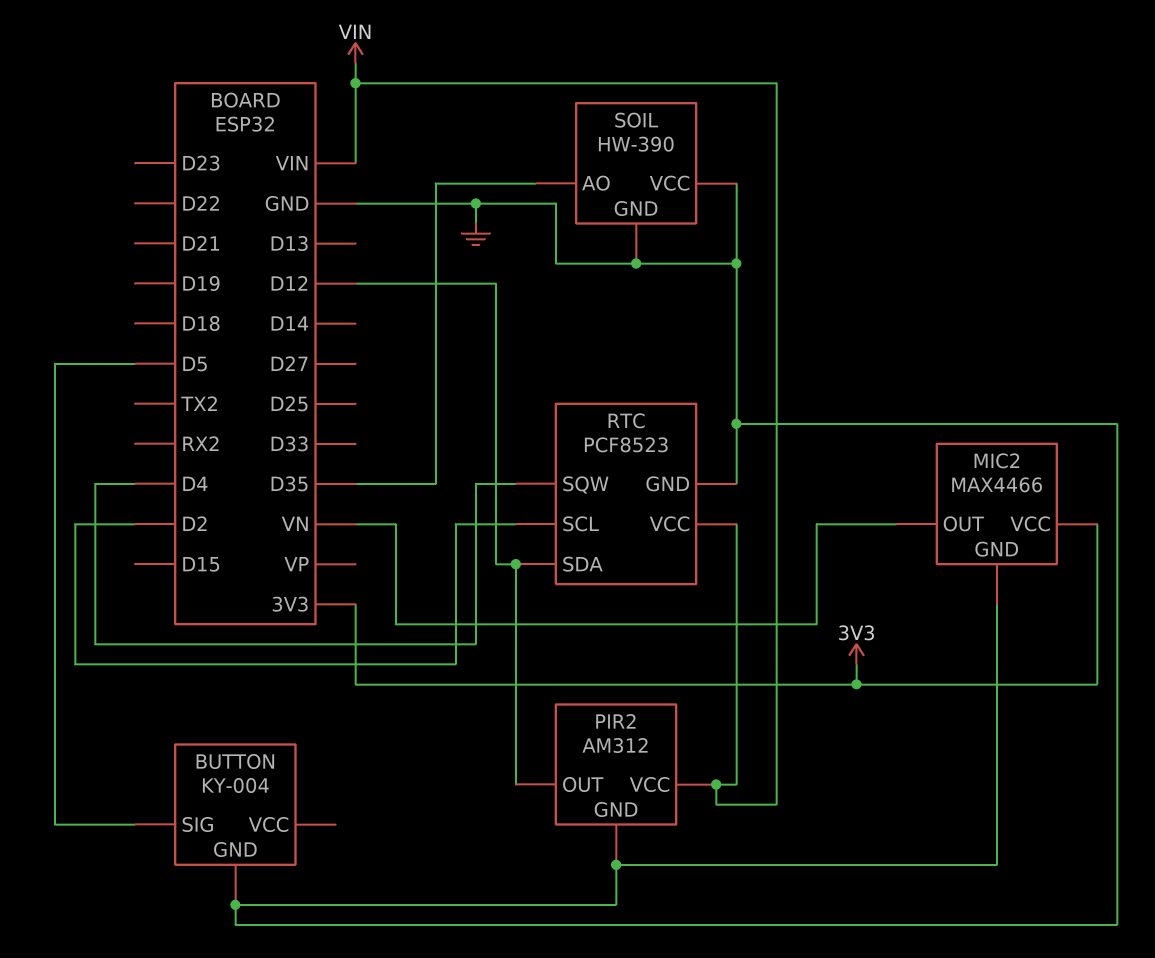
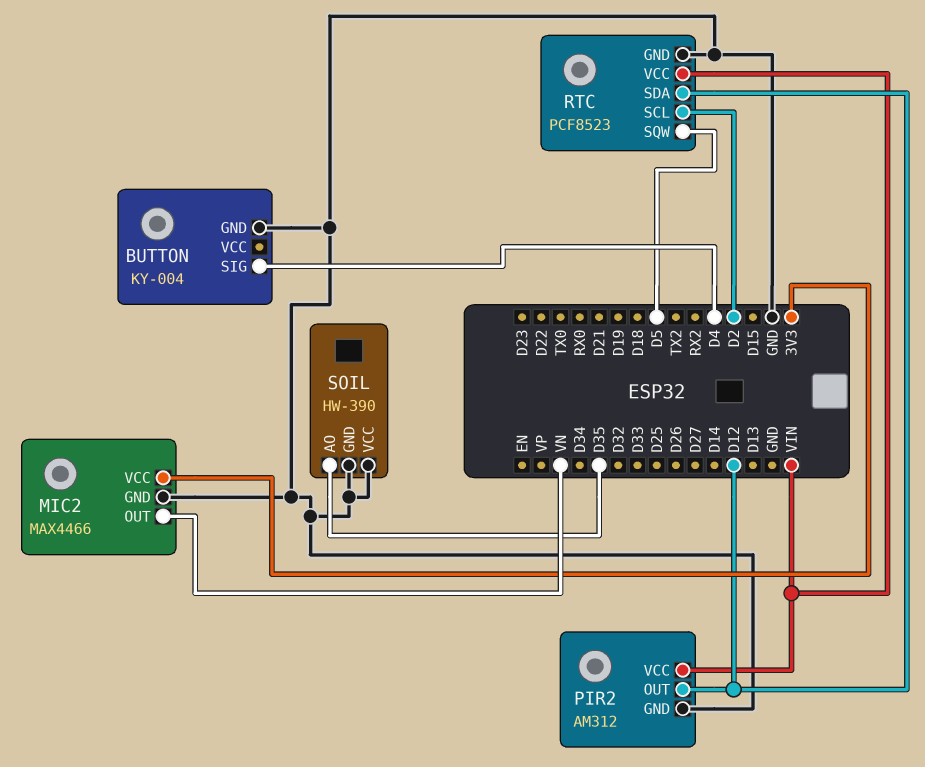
BUTTON pin SIG: D5 -> D4
RTC pin SQW: D4 -> D5

